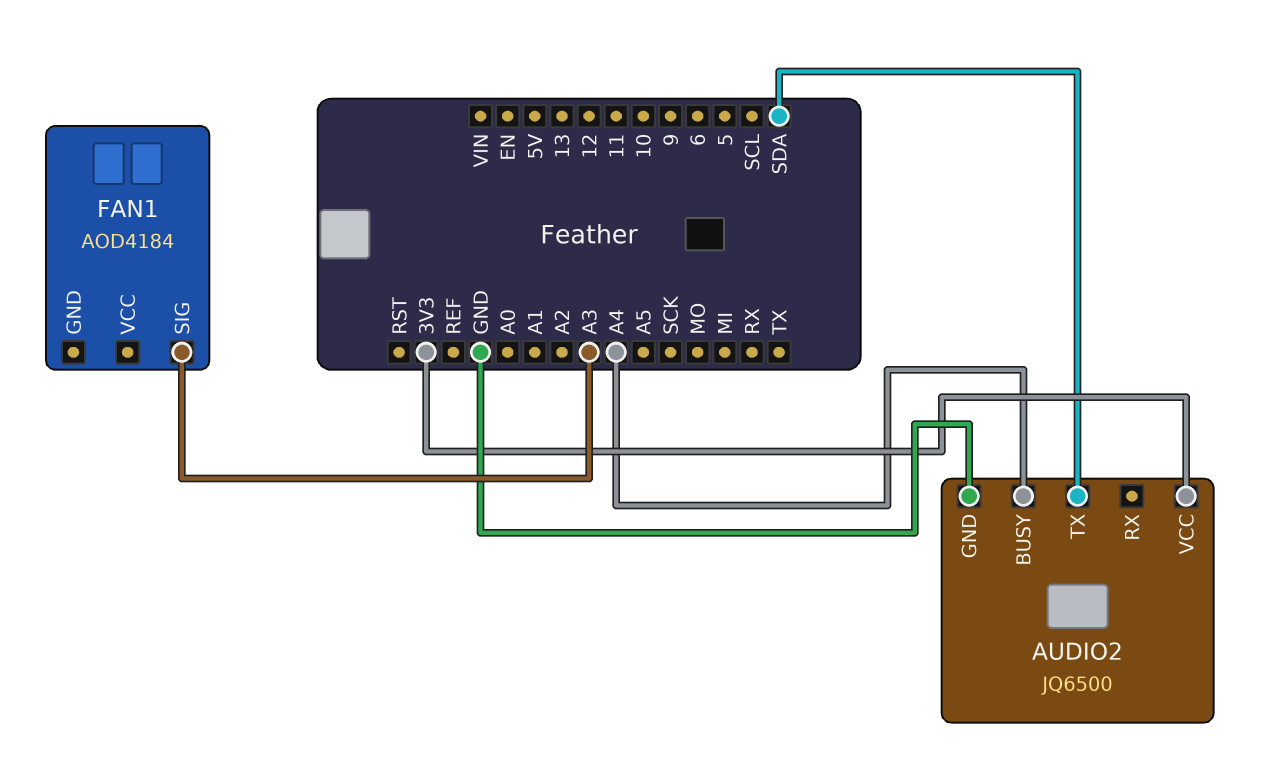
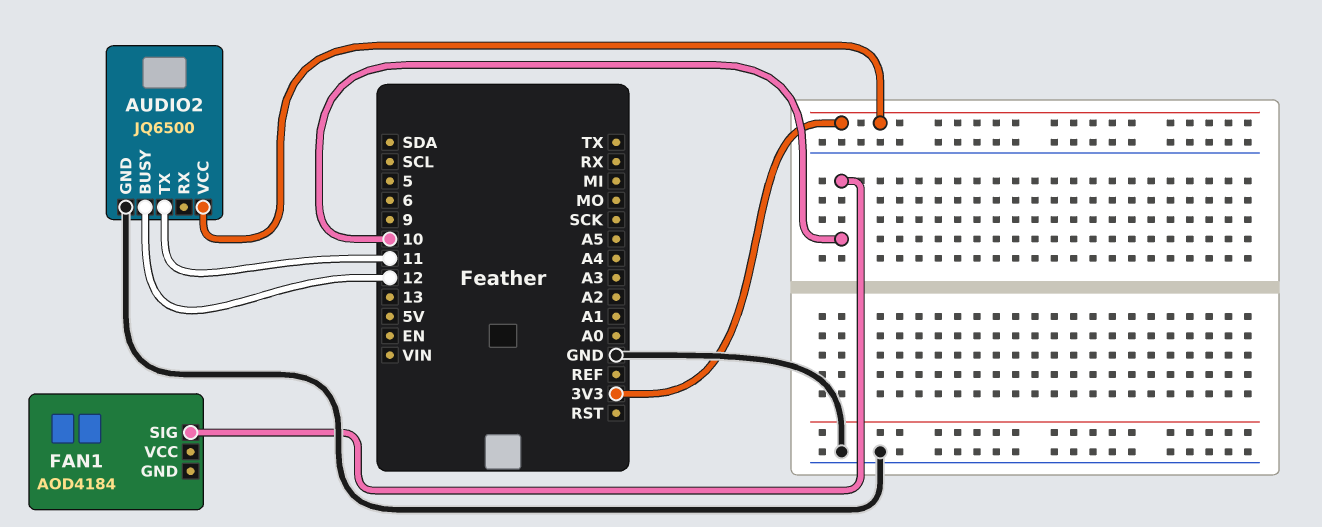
AUDIO2 pin BUSY: A4 -> 12
AUDIO2 pin TX: SDA -> 11
FAN1 pin SIG: A3 -> 10

